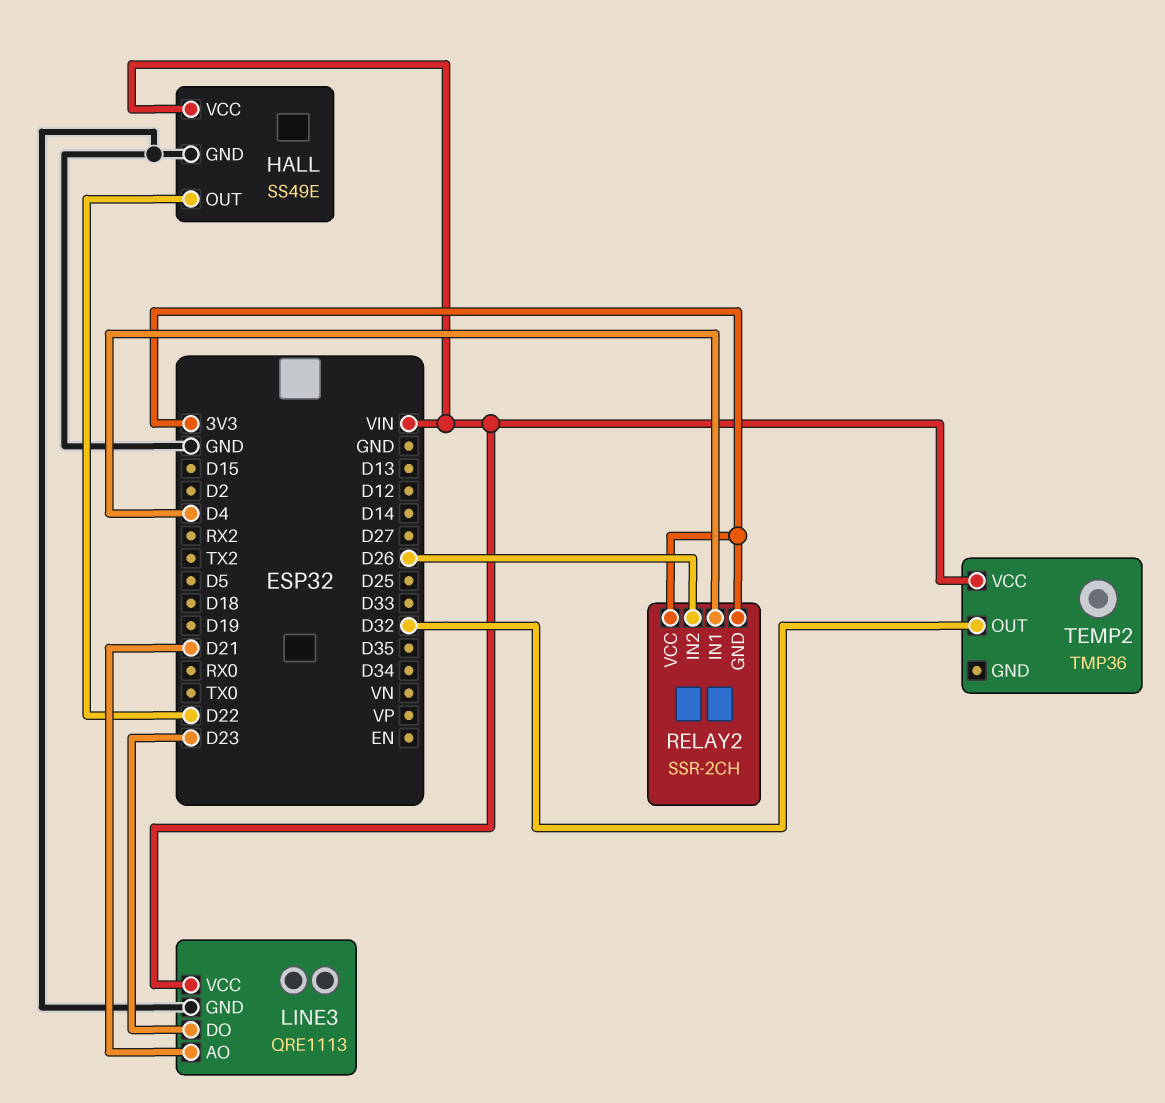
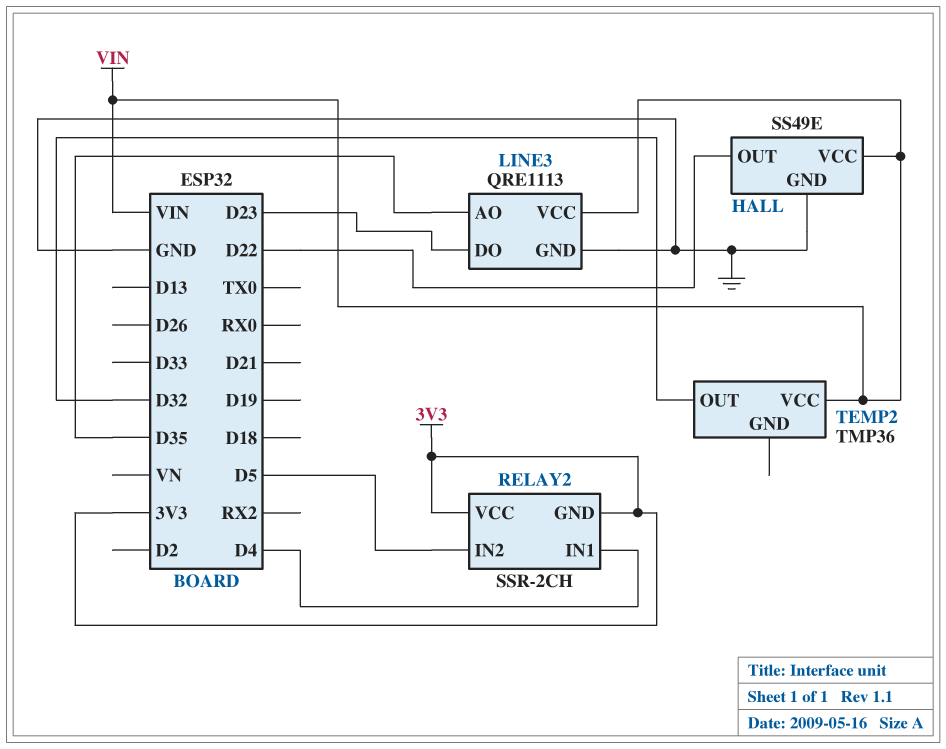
LINE3 pin AO: D21 -> D35
RELAY2 pin IN2: D26 -> D5

